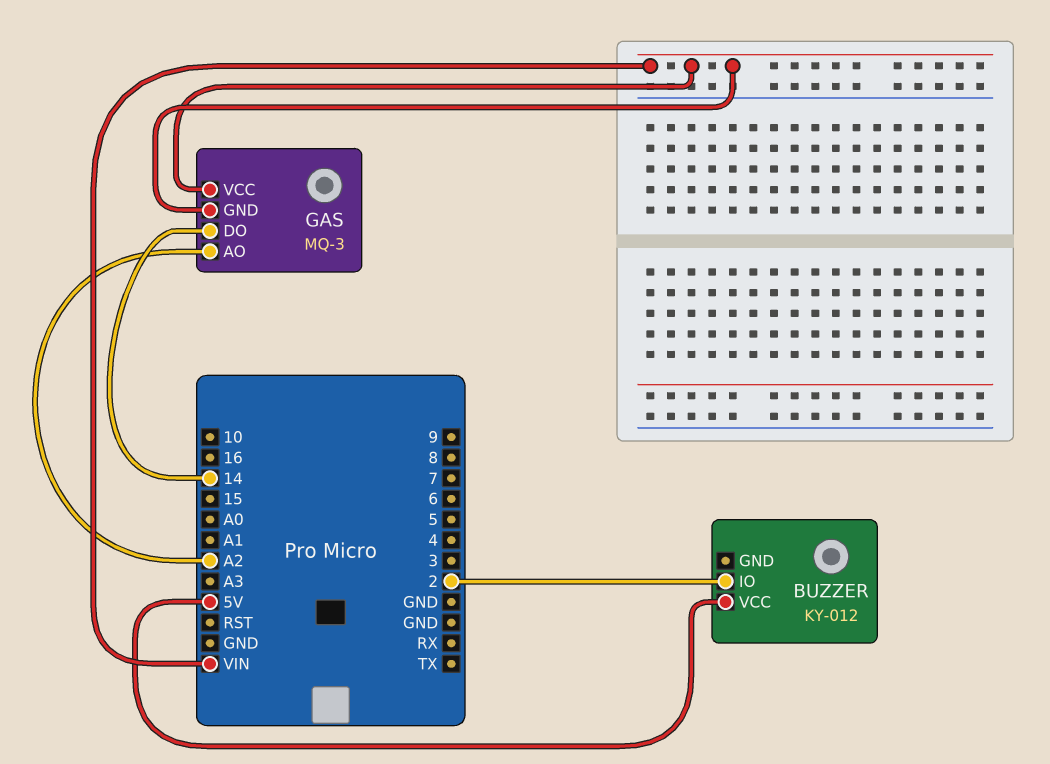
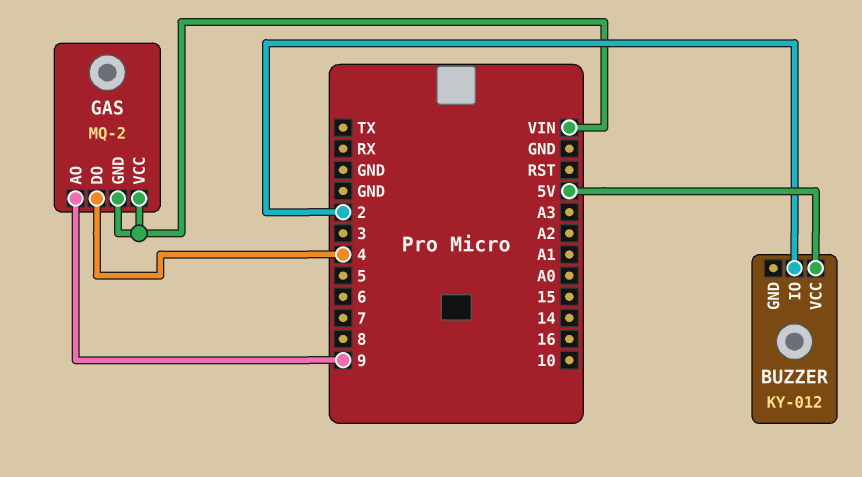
GAS: MQ-3 -> MQ-2
GAS pin AO: A2 -> 9
GAS pin DO: 14 -> 4

